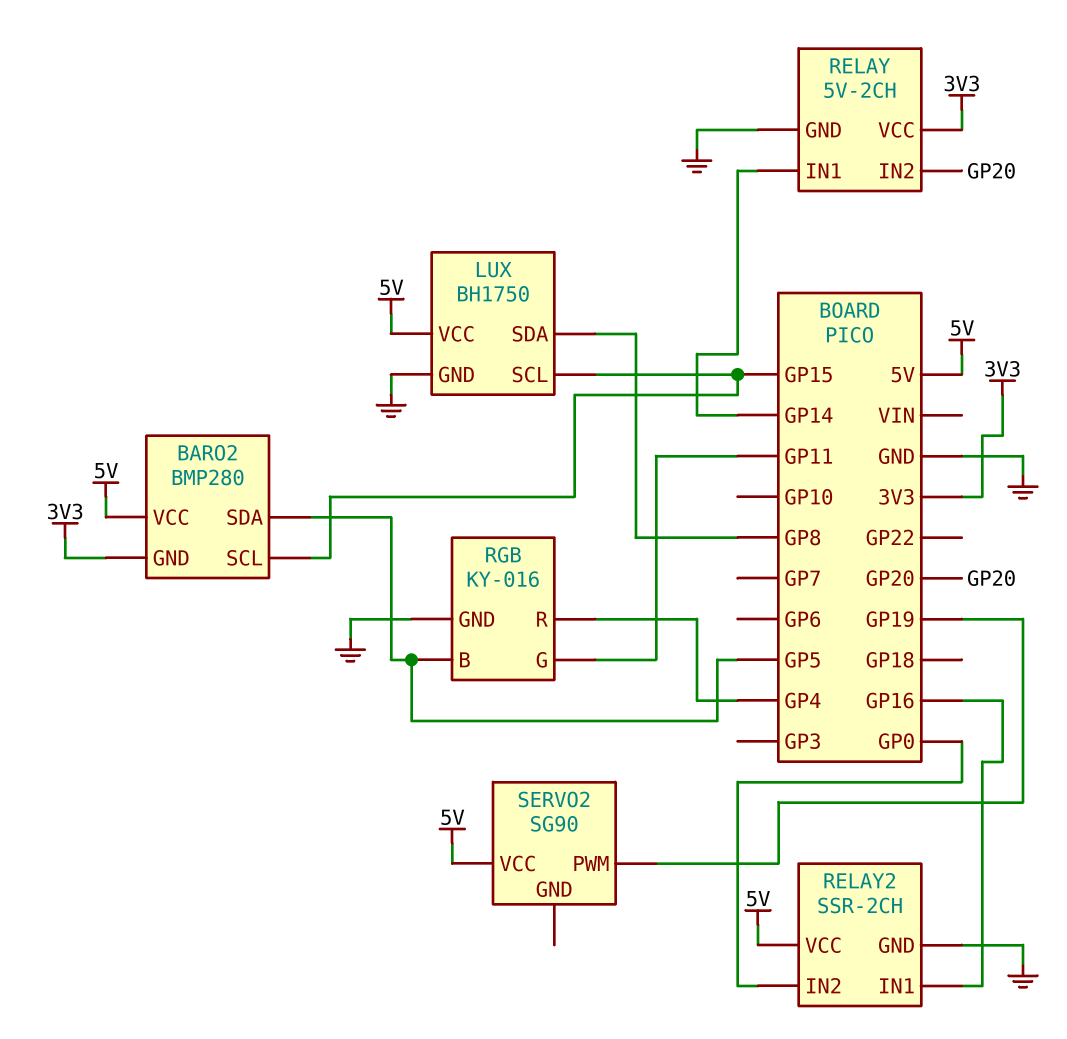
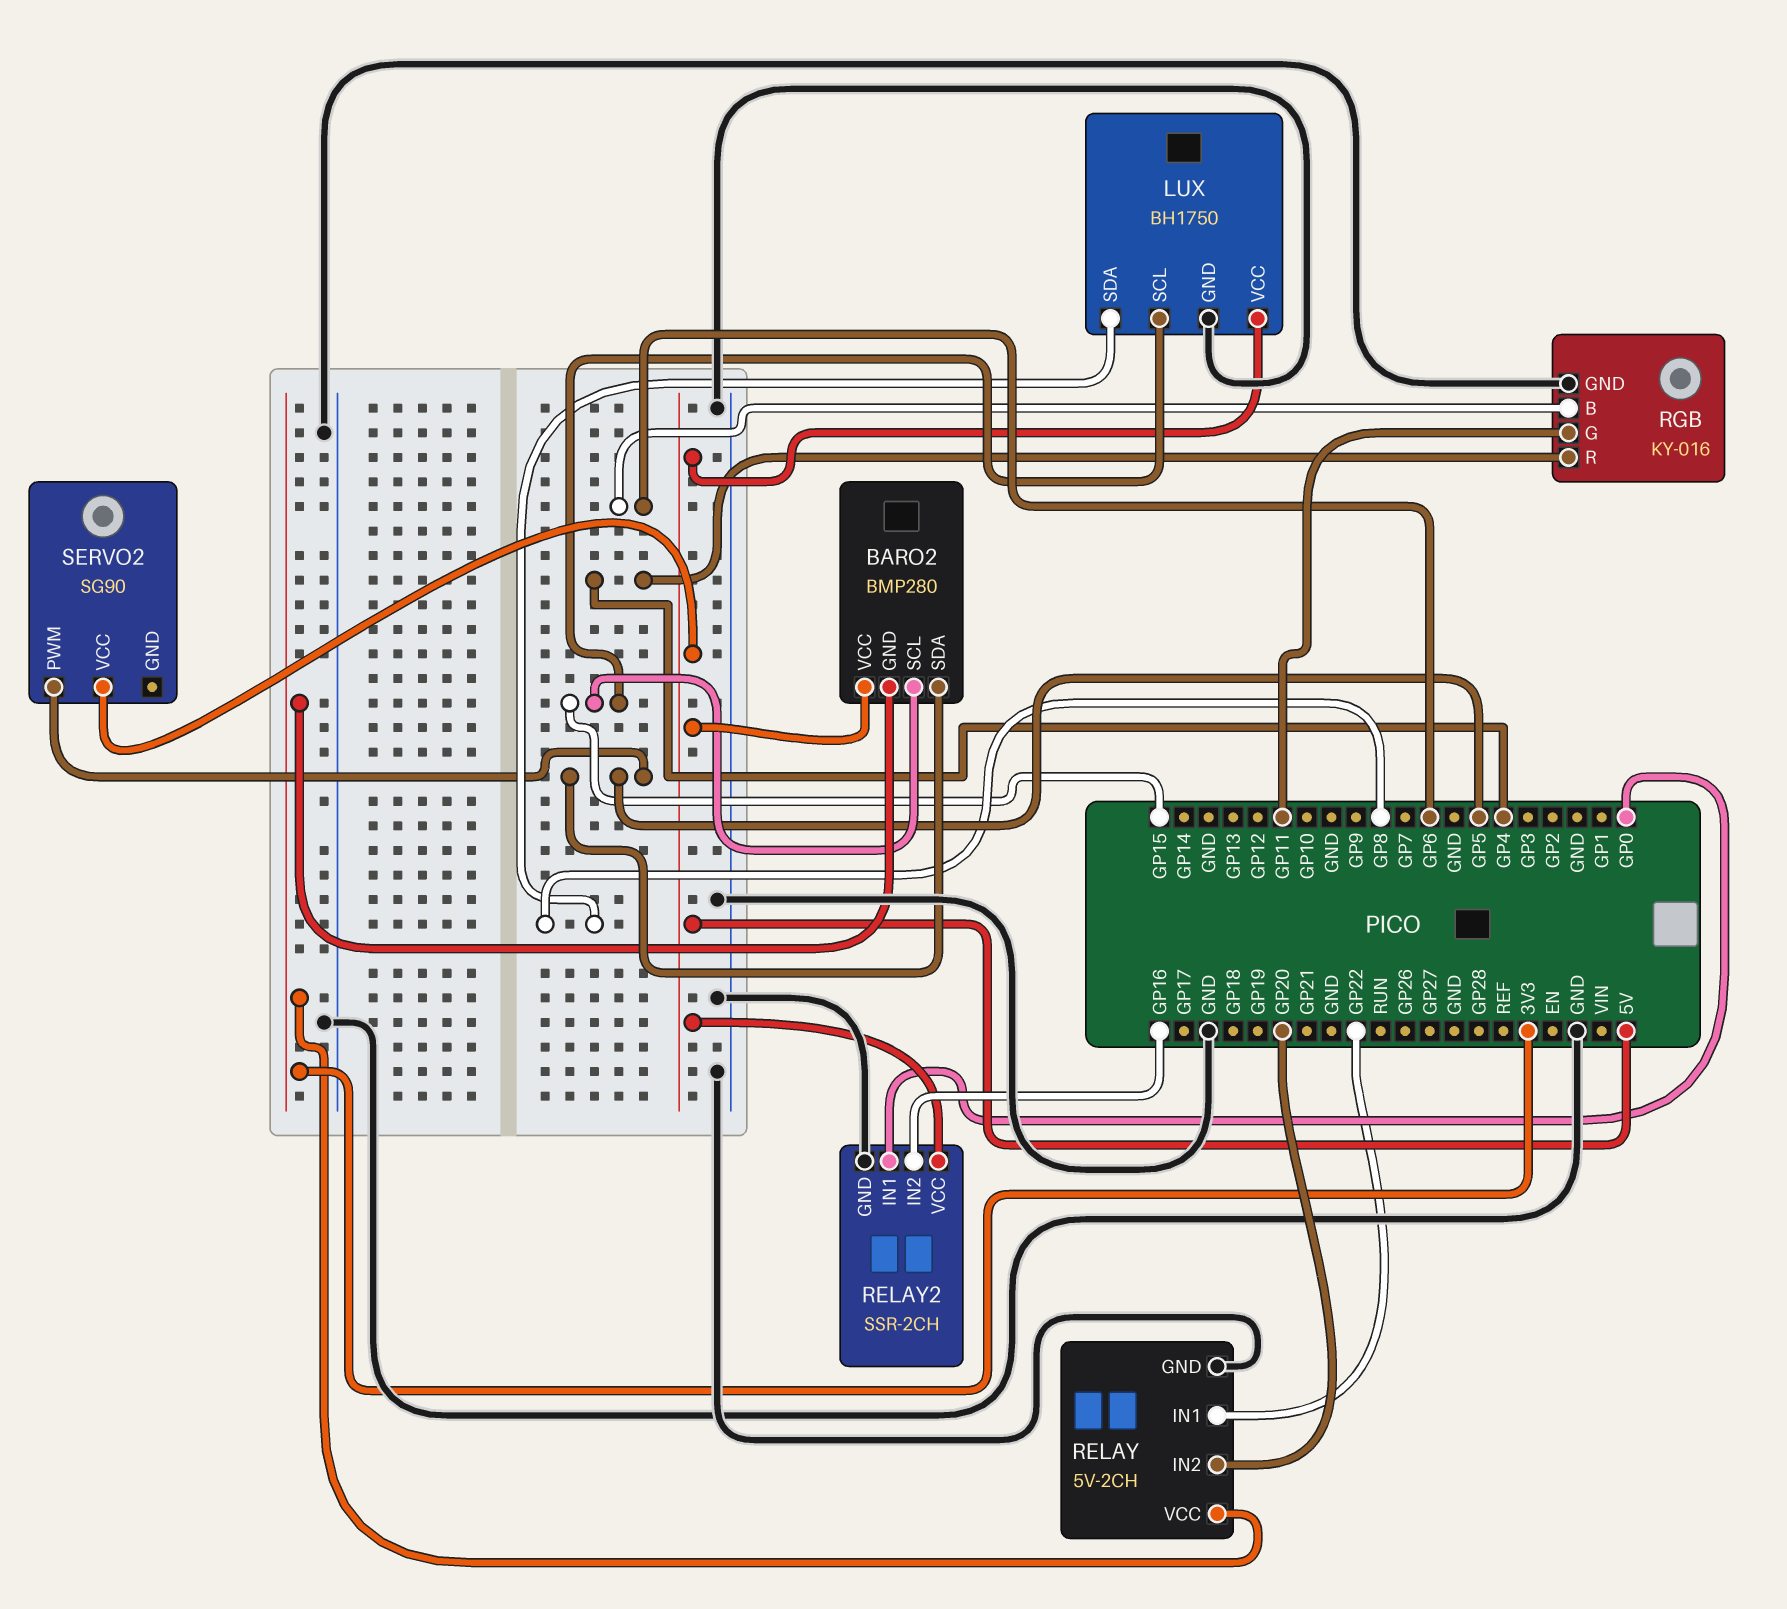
RELAY pin IN1: GP14 -> GP22
RELAY2 pin IN1: GP16 -> GP0
RELAY2 pin IN2: GP0 -> GP16
RGB pin B: GP5 -> GP6
SERVO2 pin PWM: GP19 -> GP5

